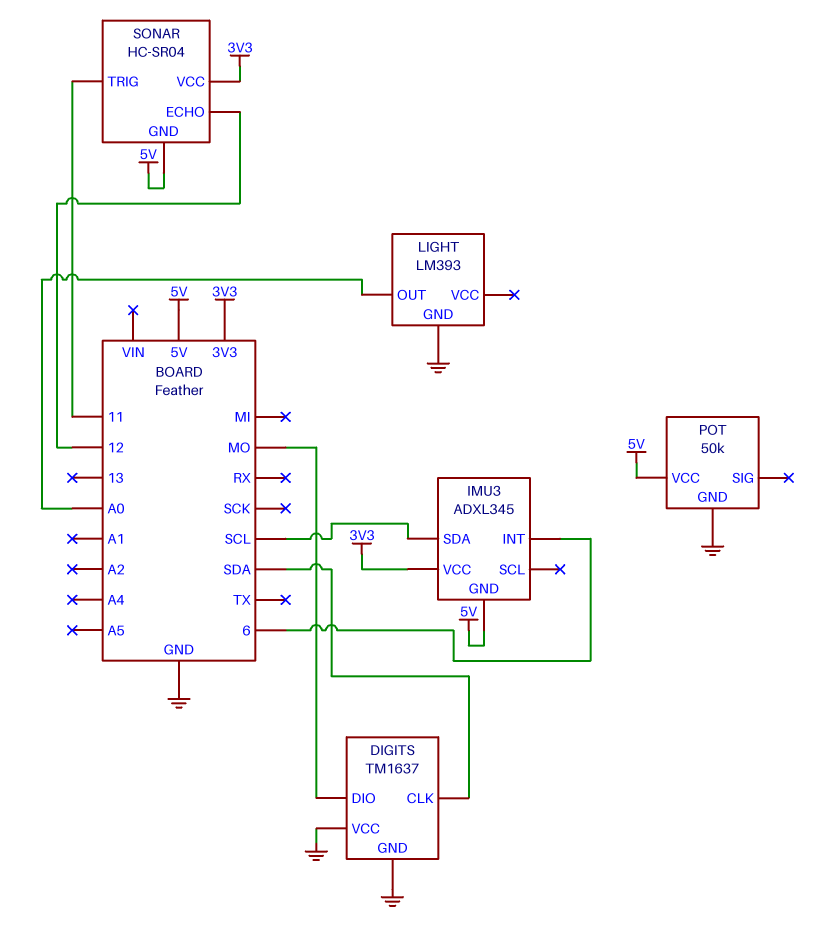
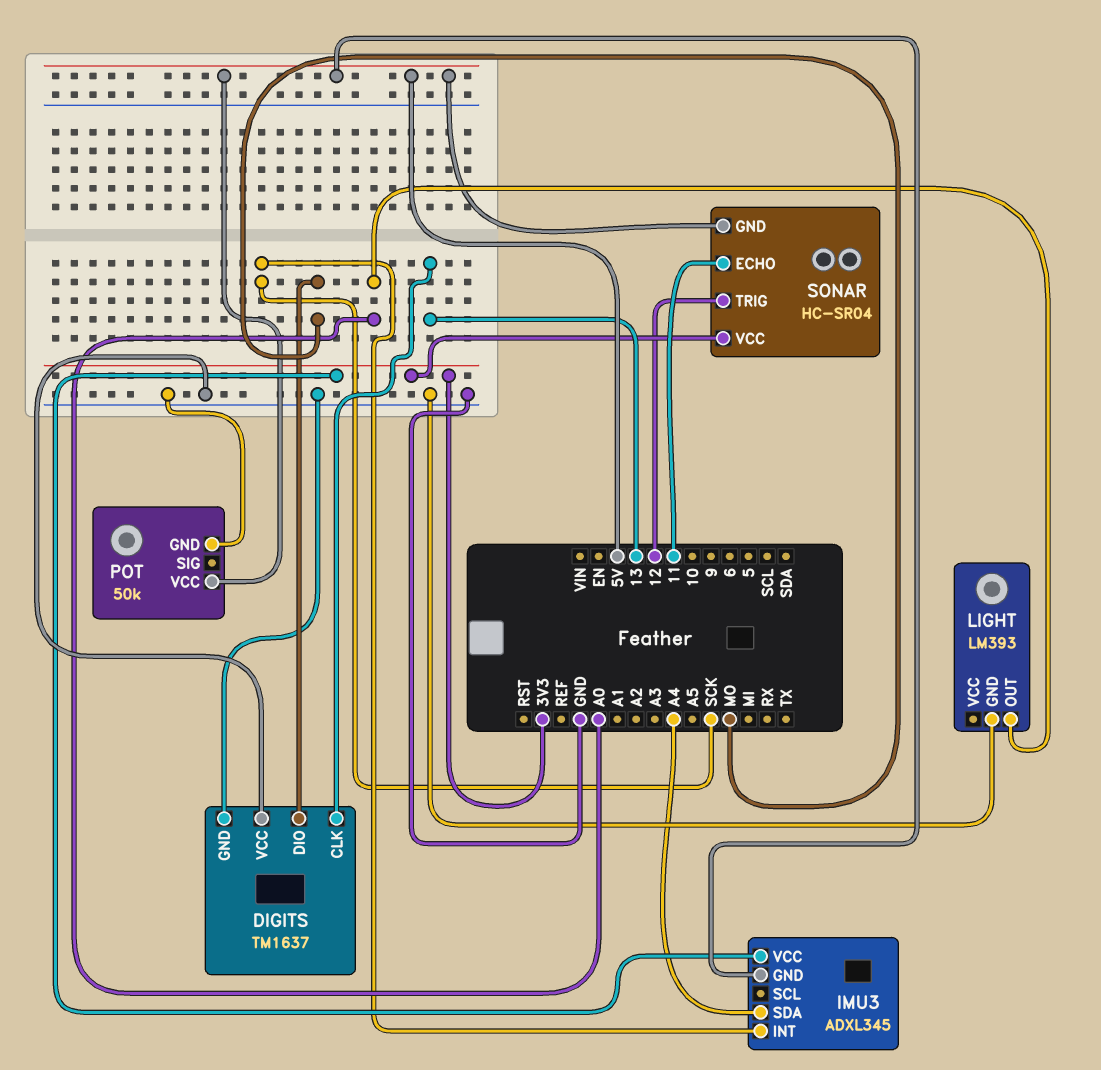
DIGITS pin CLK: SDA -> 13
IMU3 pin INT: 6 -> SCK
IMU3 pin SDA: SCL -> A4
SONAR pin ECHO: 12 -> 11
SONAR pin TRIG: 11 -> 12

